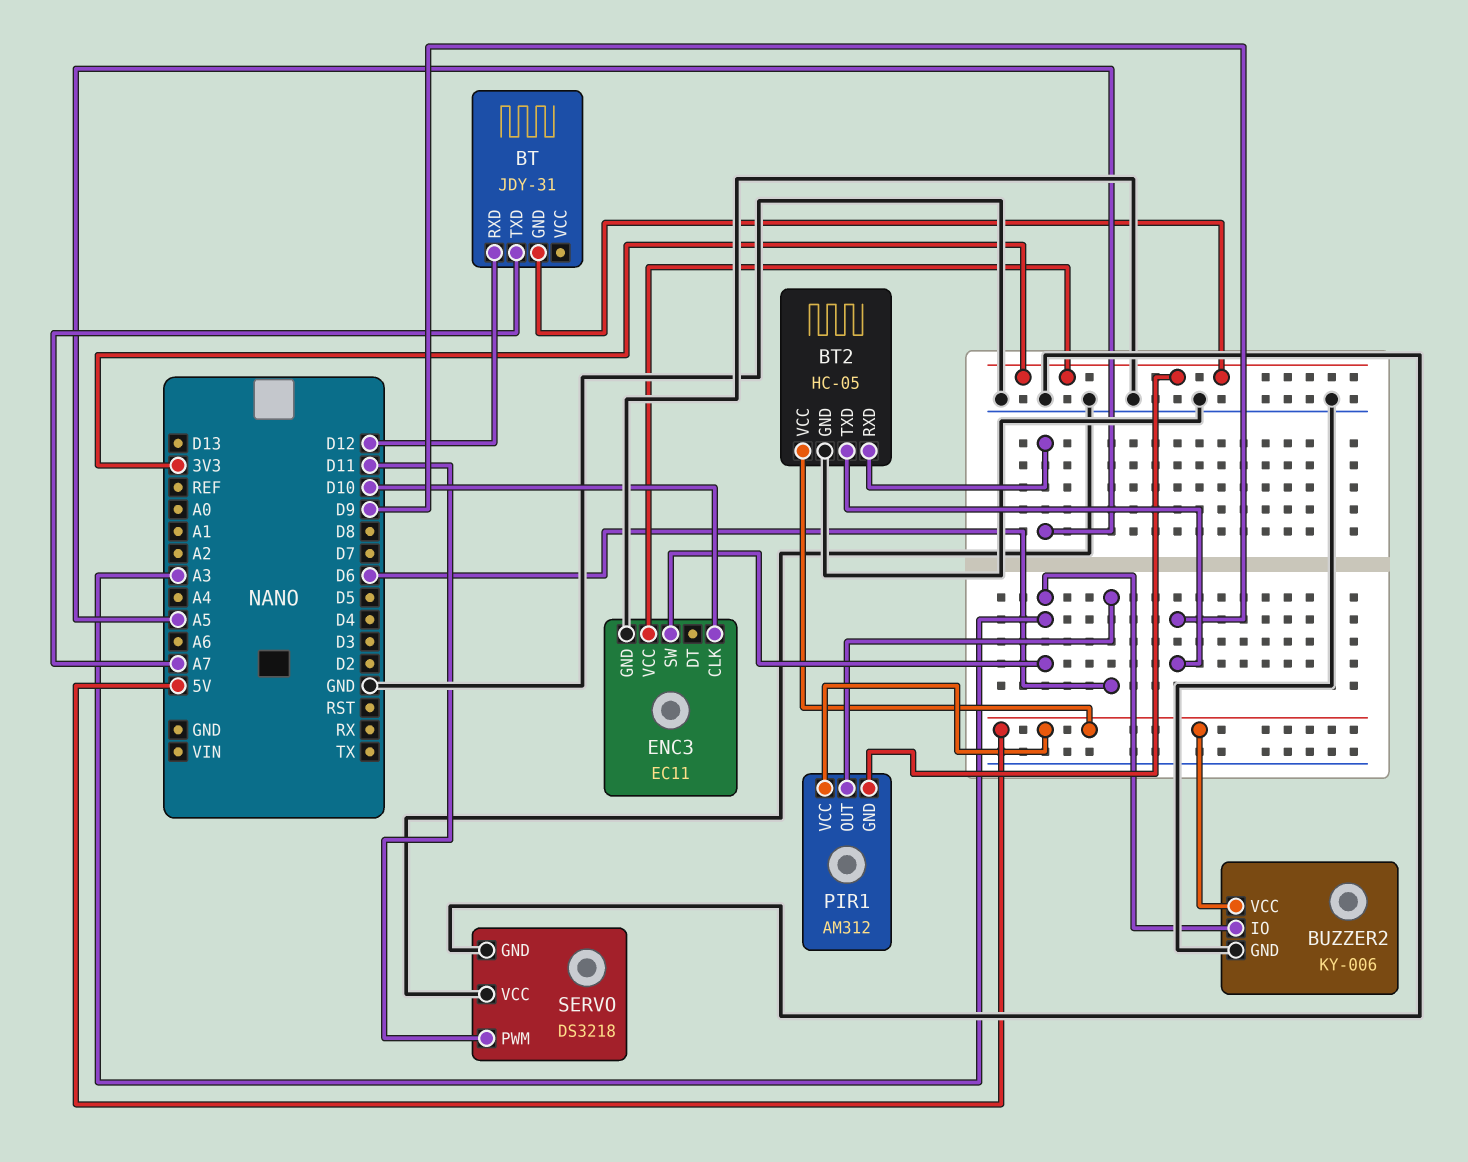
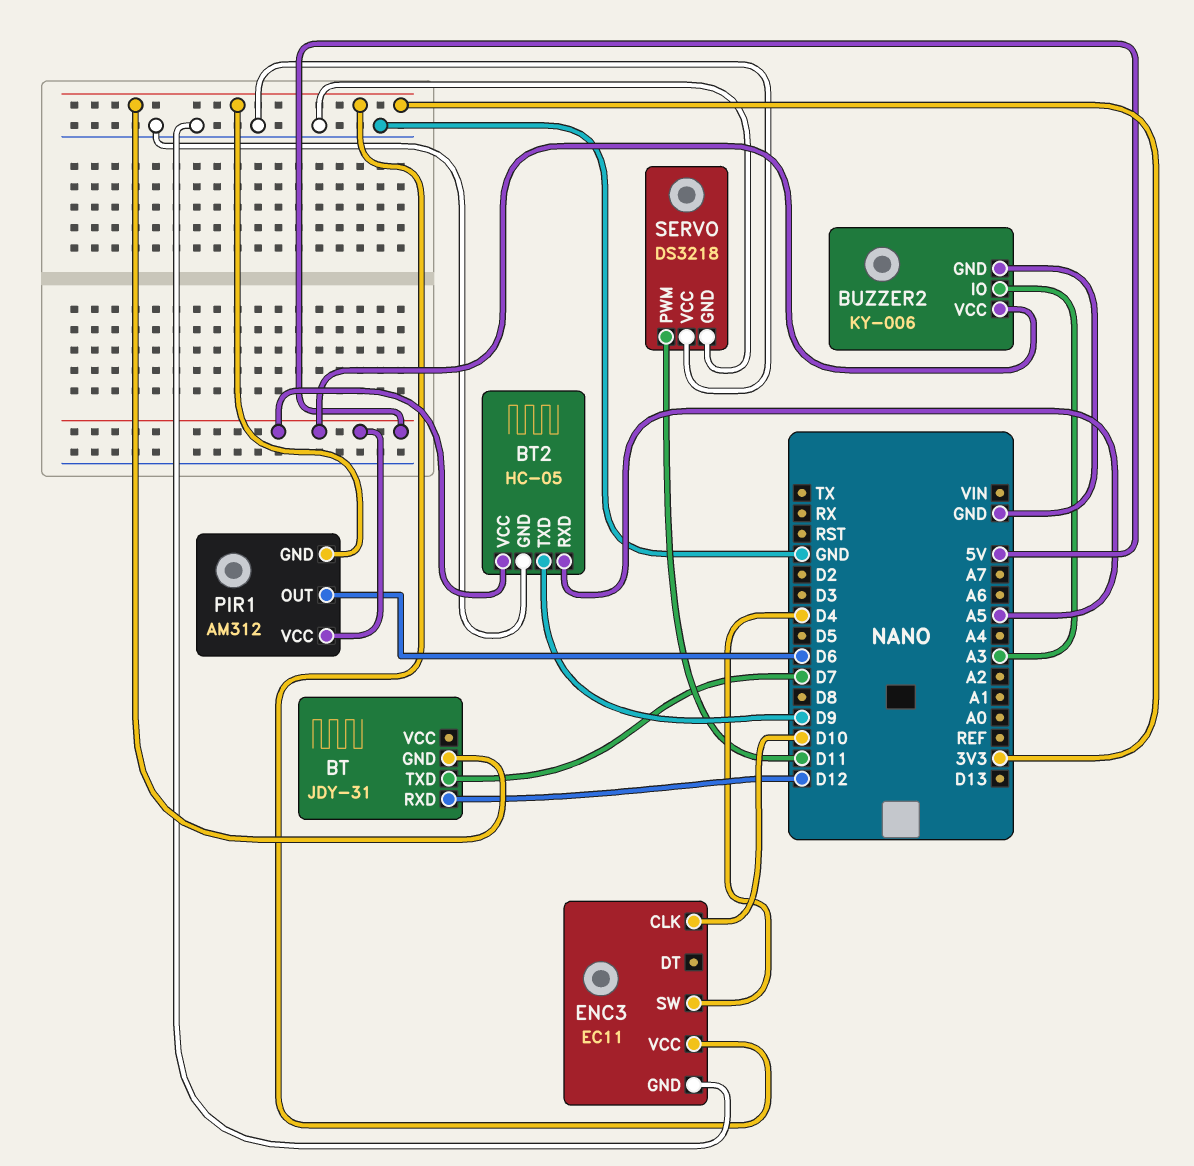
BT pin TXD: A7 -> D7
ENC3 pin SW: A3 -> D4

